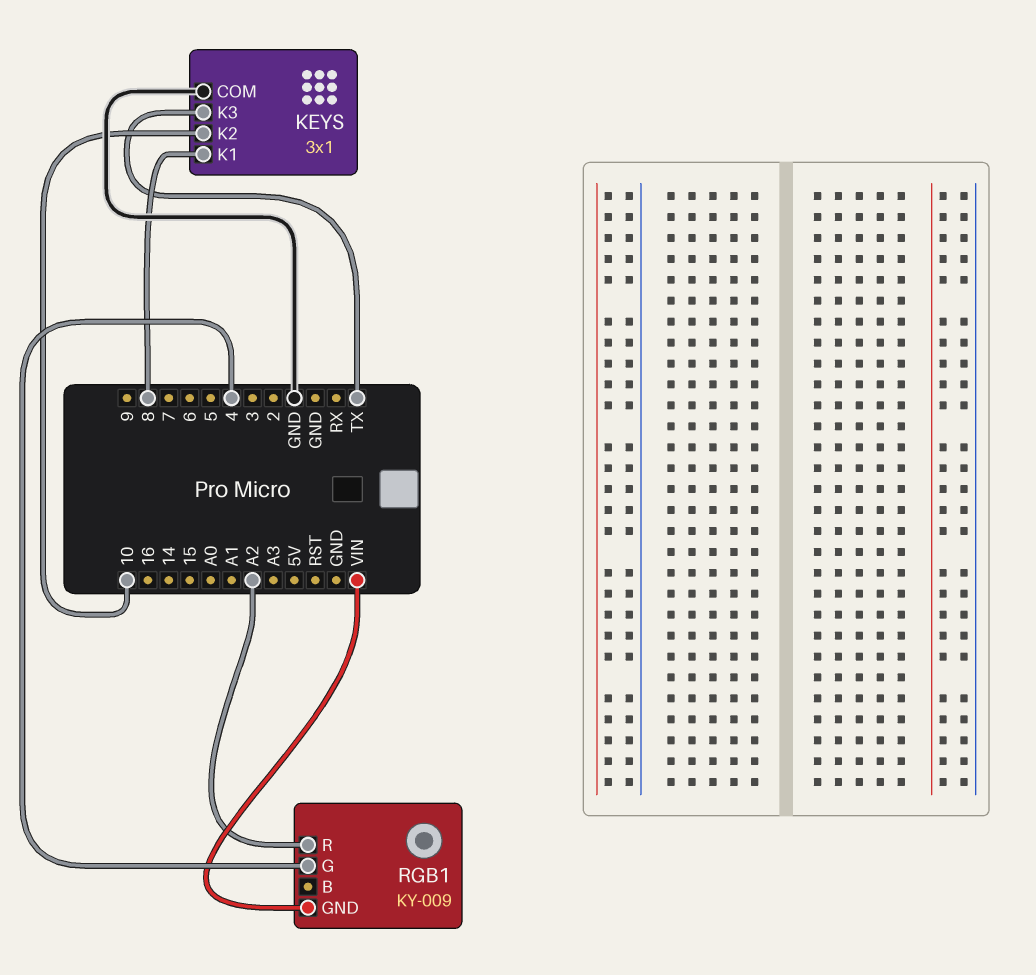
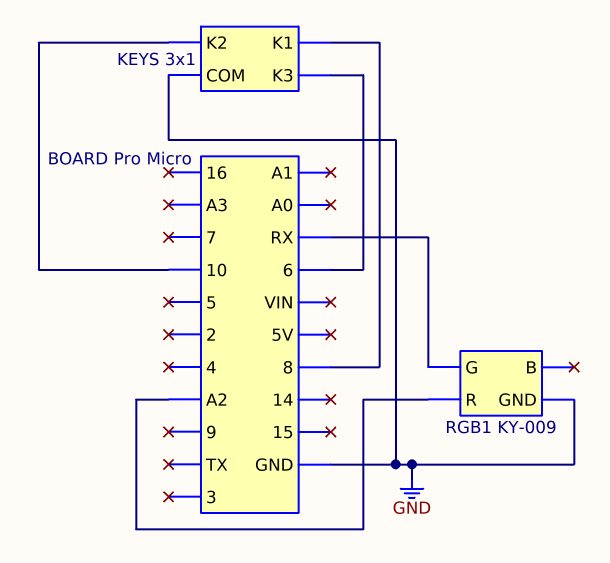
KEYS pin K3: TX -> 6
RGB1 pin G: 4 -> RX
RGB1 pin GND: VIN -> GND

